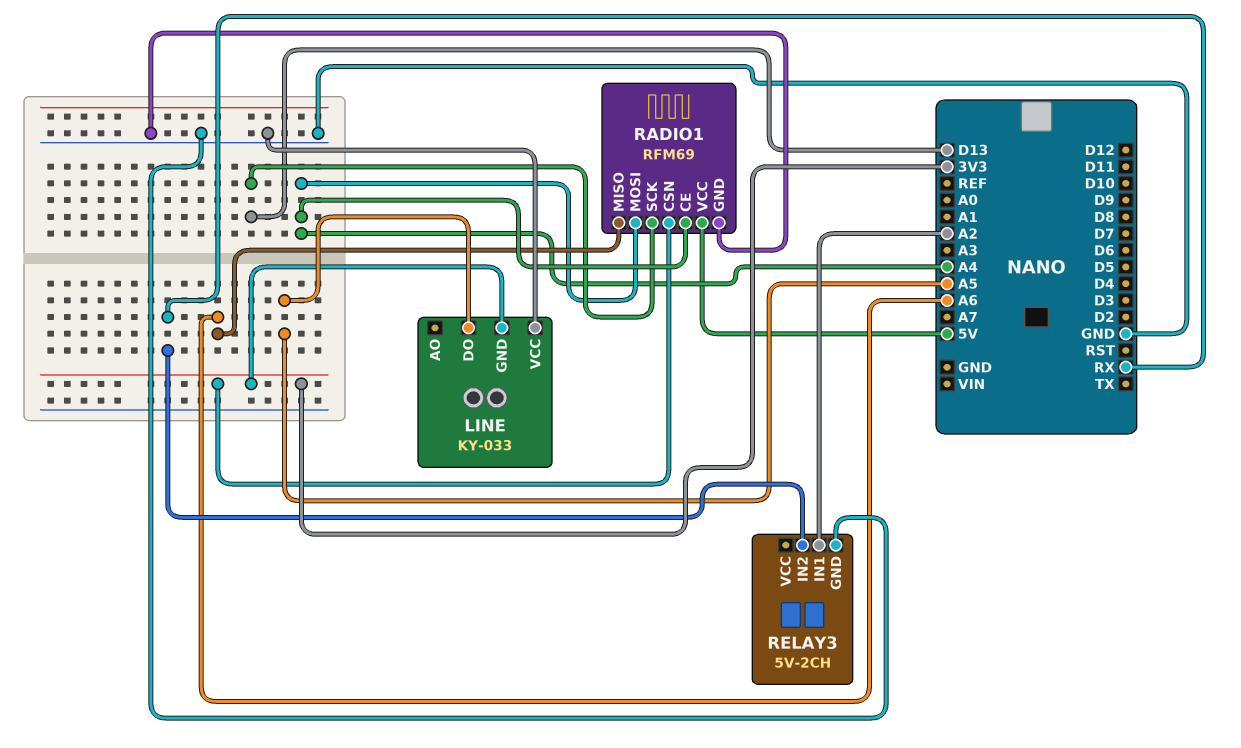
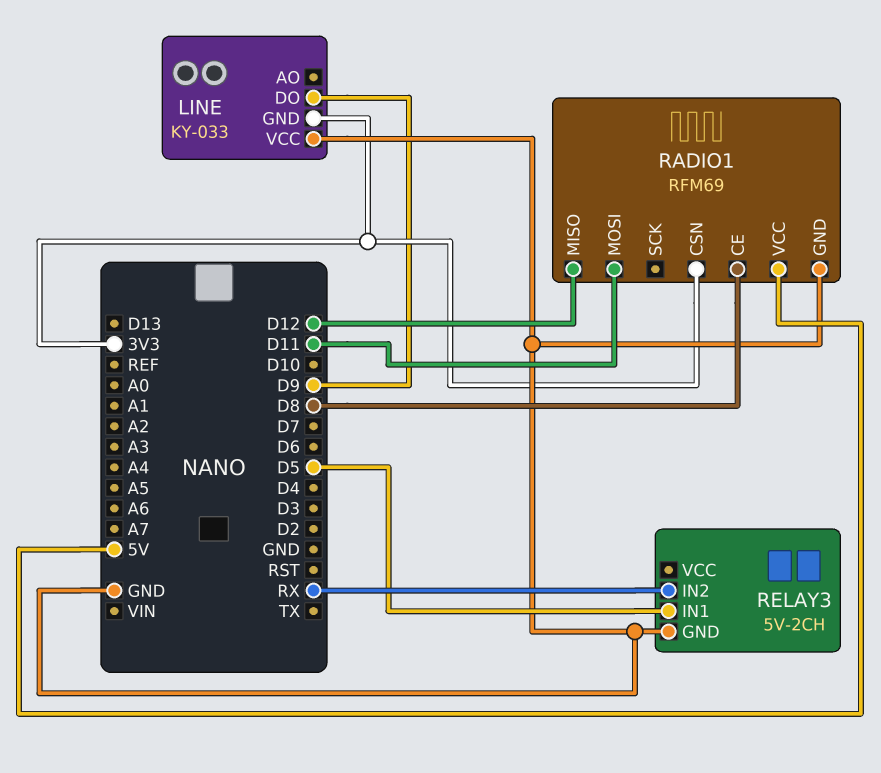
LINE pin DO: A5 -> D9
RADIO1 pin CE: A4 -> D8
RADIO1 pin MISO: A6 -> D12
RADIO1 pin MOSI: A4 -> D11
RADIO1 pin SCK: D13 -> none
RELAY3 pin IN1: A2 -> D5

